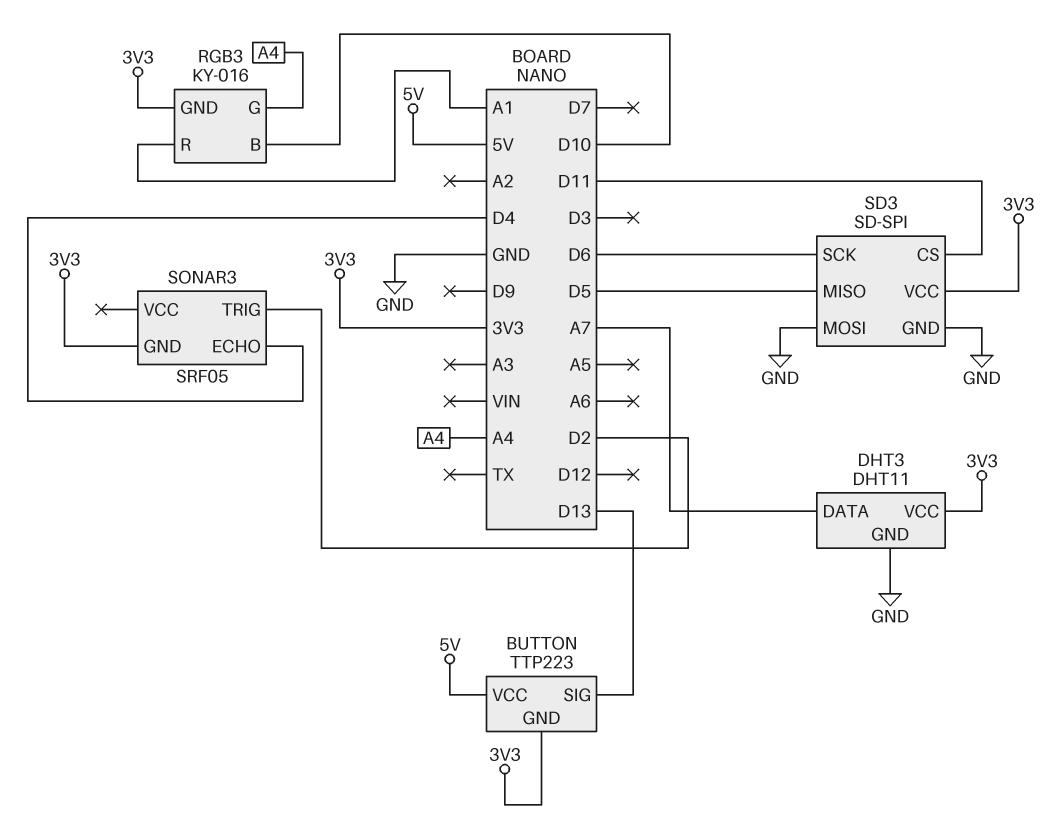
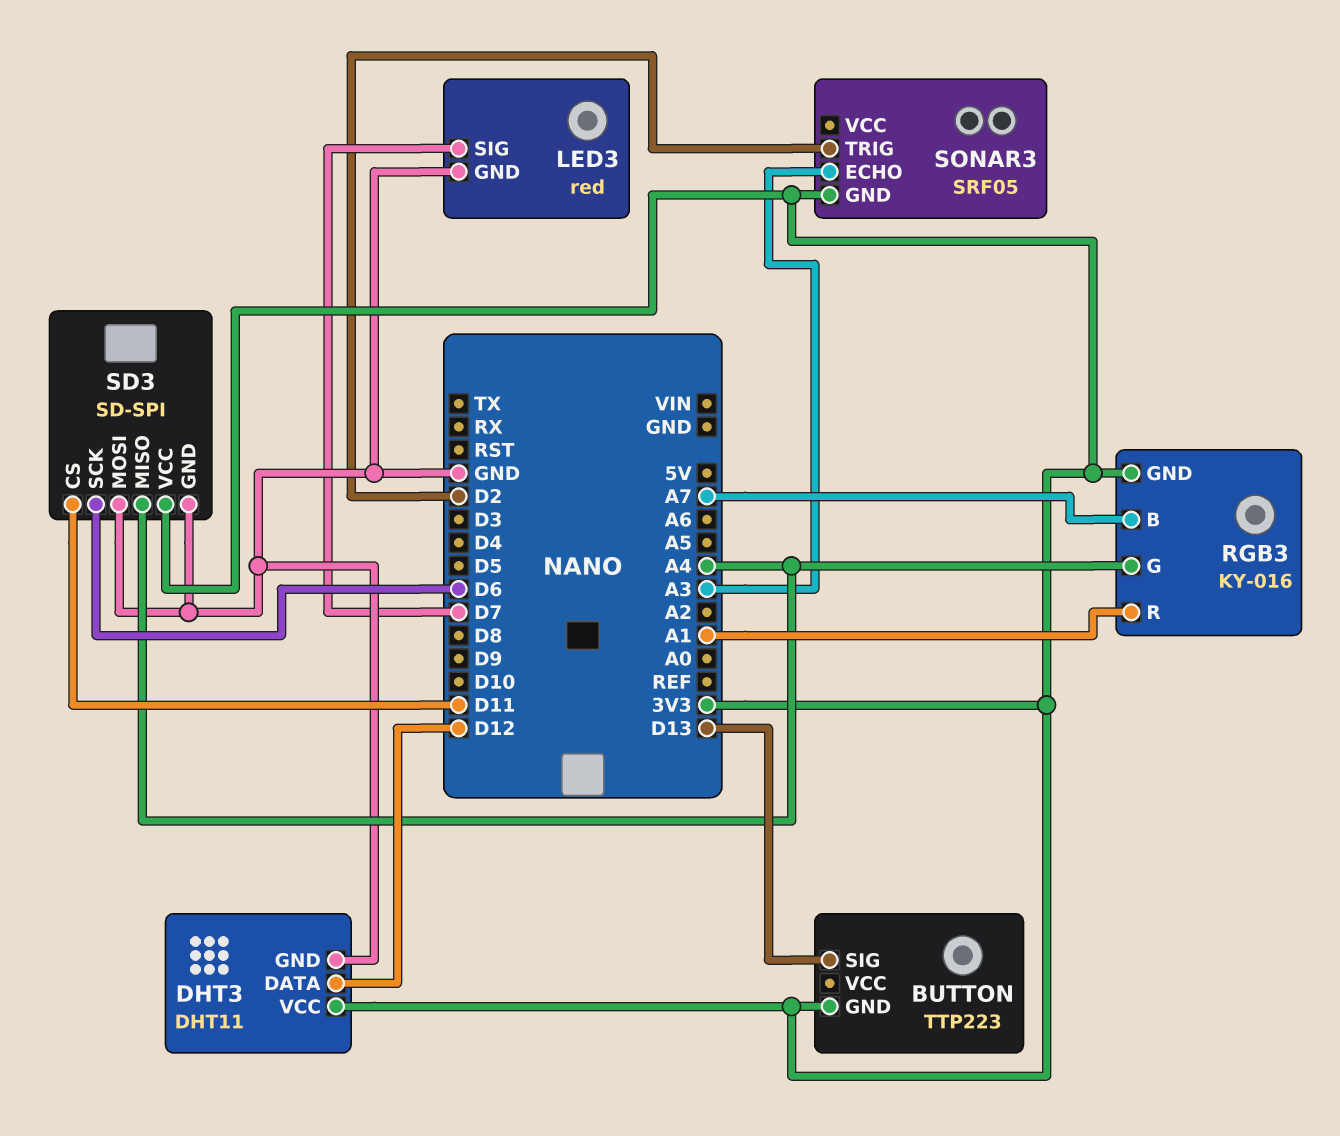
BUTTON pin VCC: 5V -> none
DHT3 pin DATA: A7 -> D12
LED3: none -> red
LED3 pin GND: none -> GND
LED3 pin SIG: none -> D7
RGB3 pin B: D10 -> A7
SD3 pin MISO: D5 -> A4
SONAR3 pin ECHO: D4 -> A3

